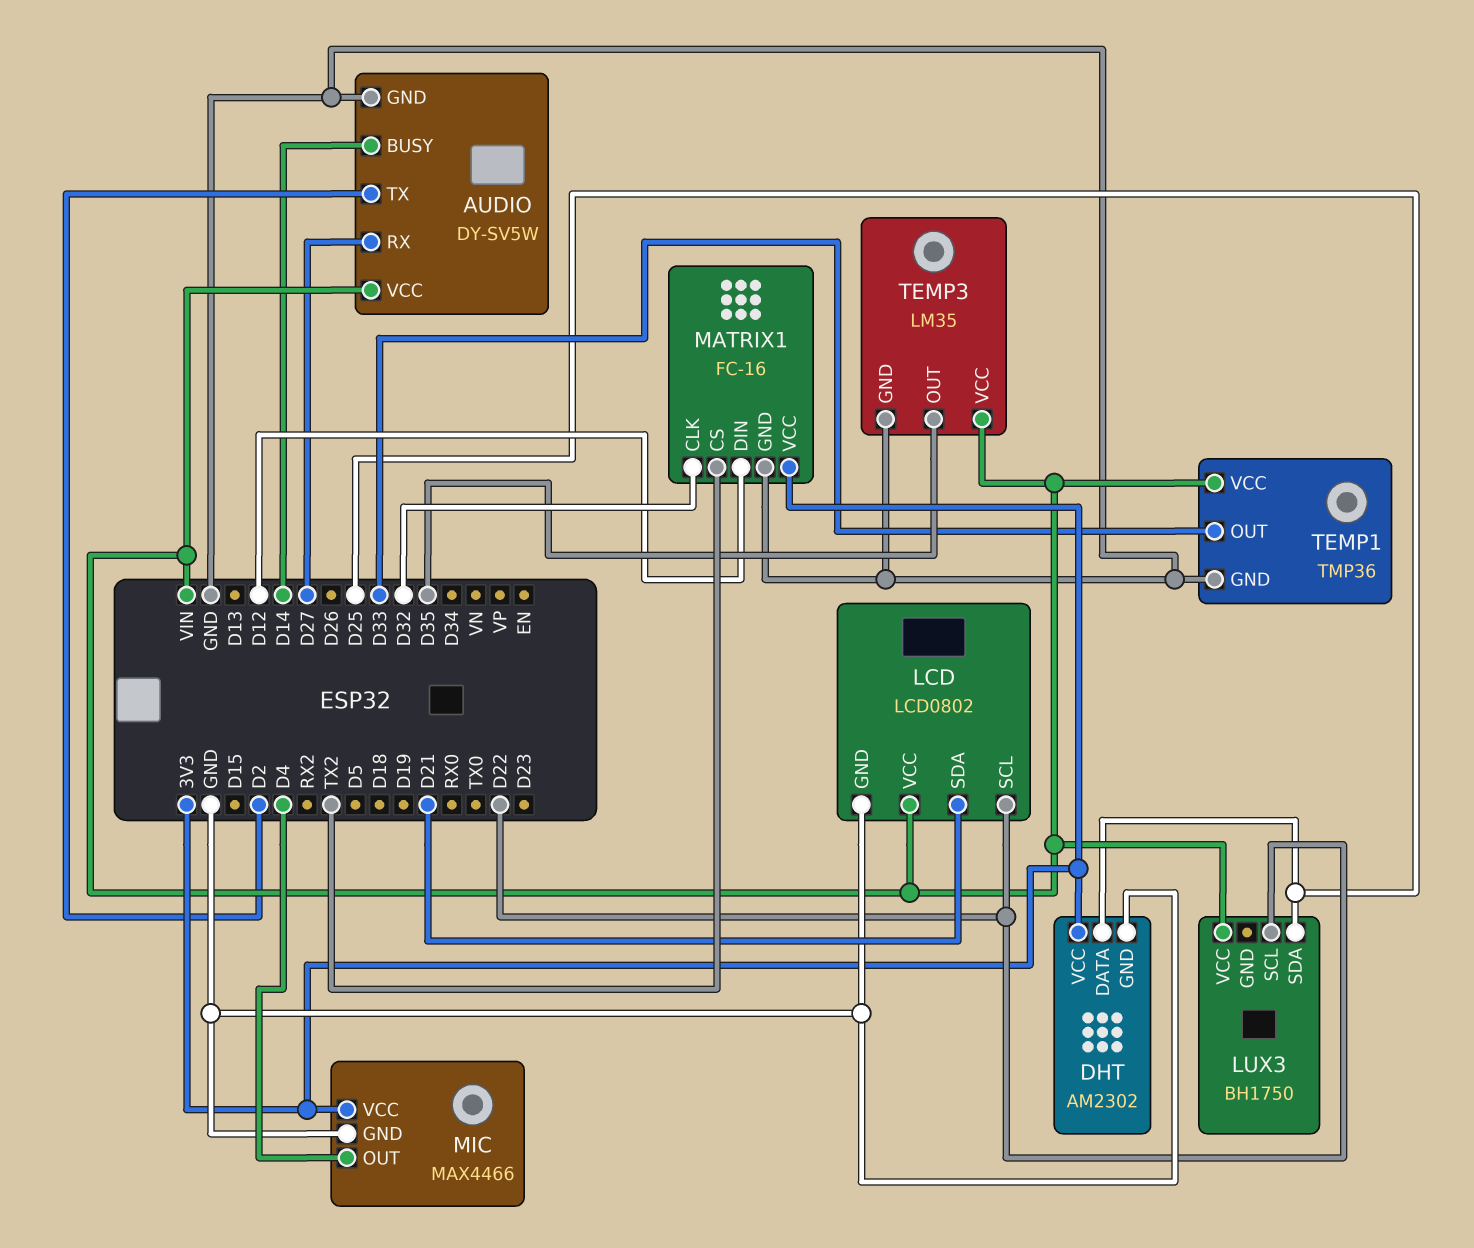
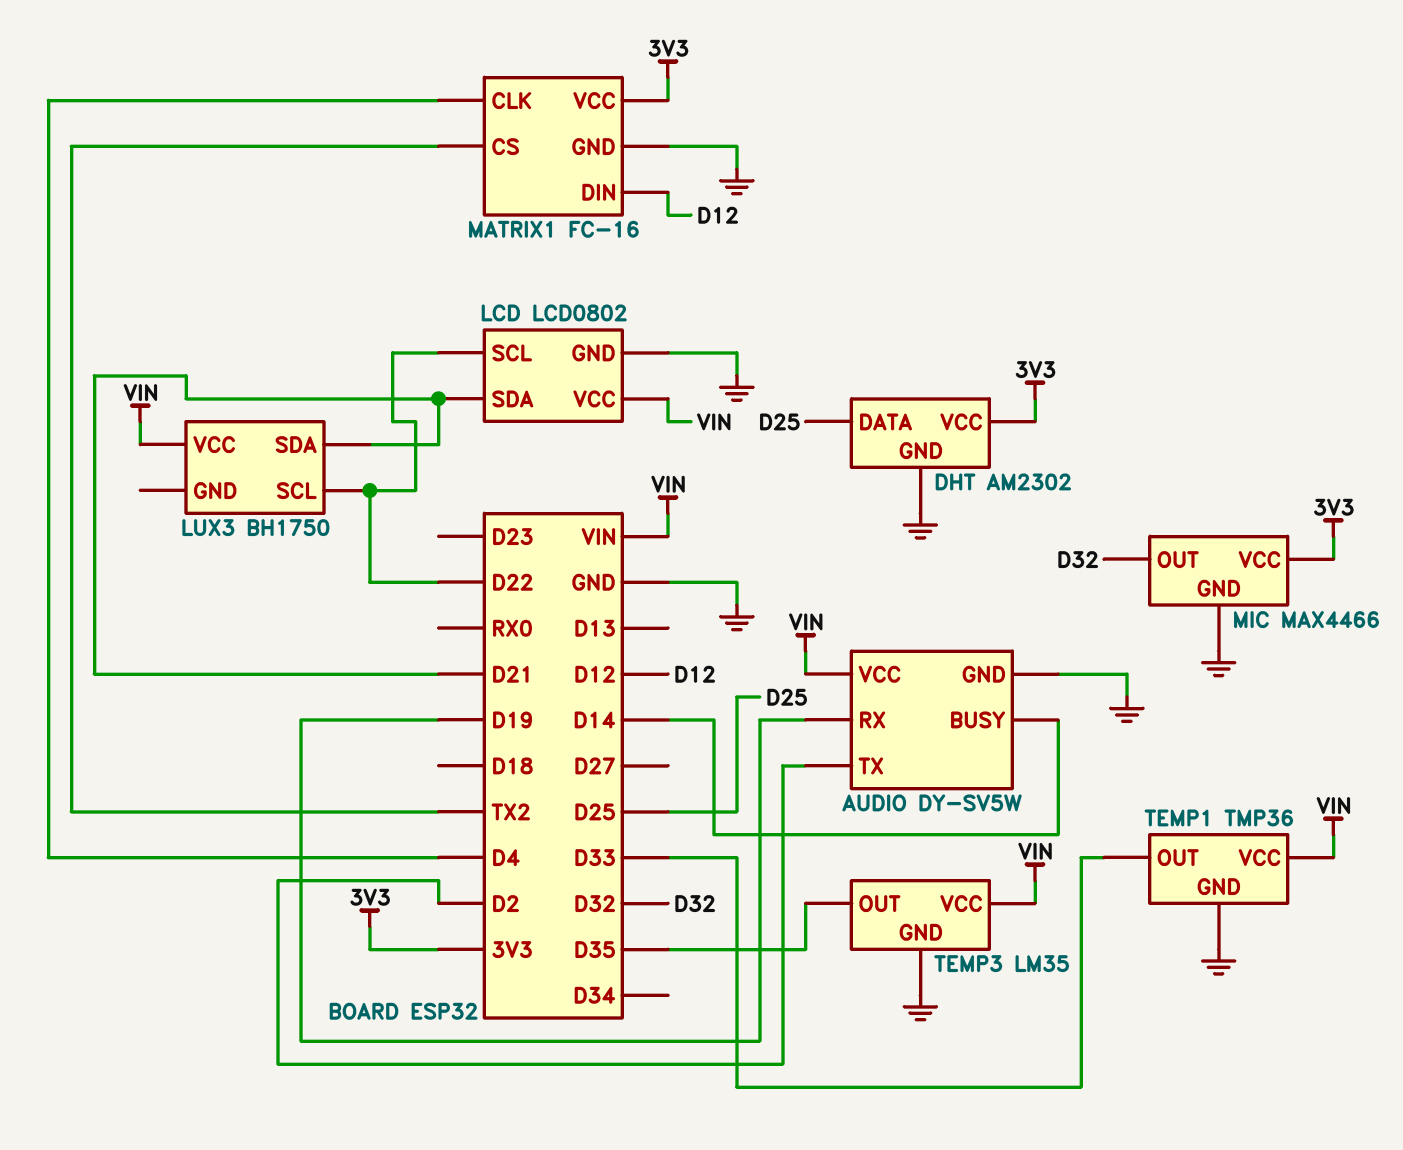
AUDIO pin RX: D27 -> D19
LUX3 pin SDA: D25 -> D21
MATRIX1 pin CLK: D32 -> D4
MIC pin OUT: D4 -> D32

